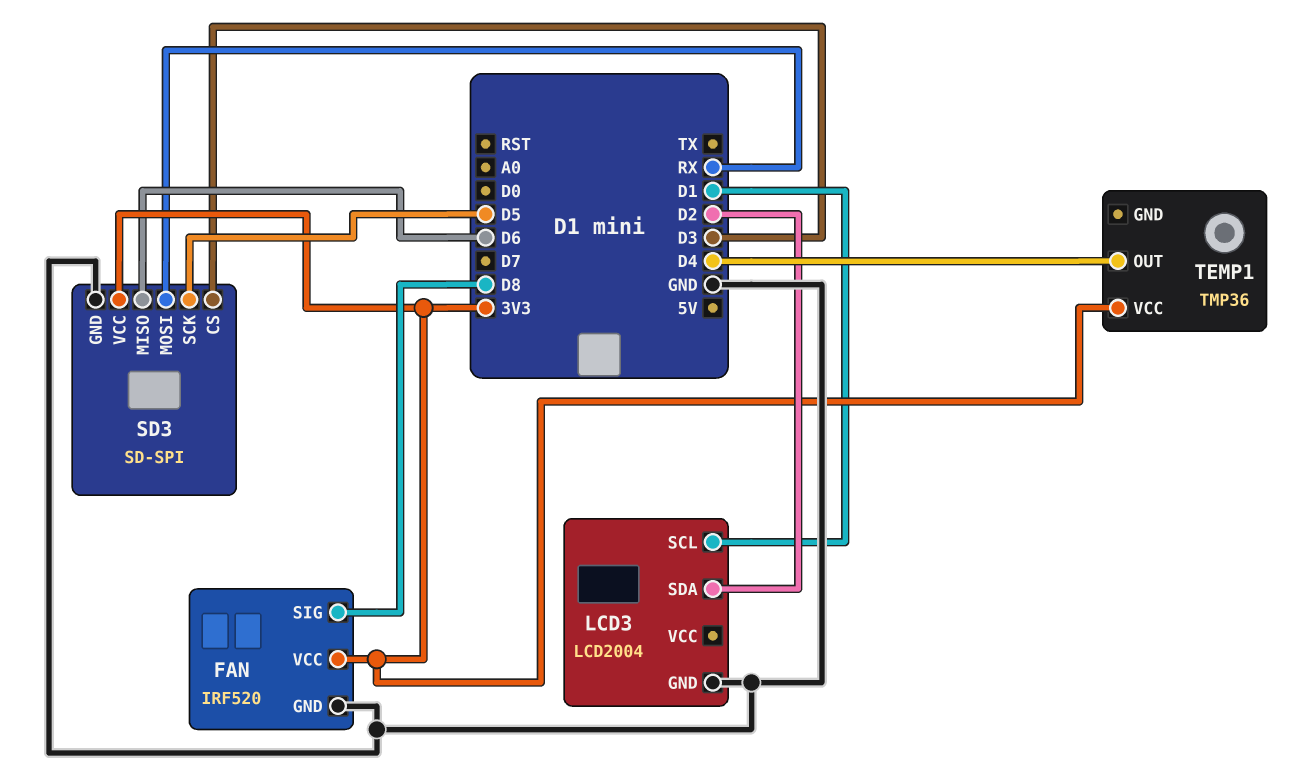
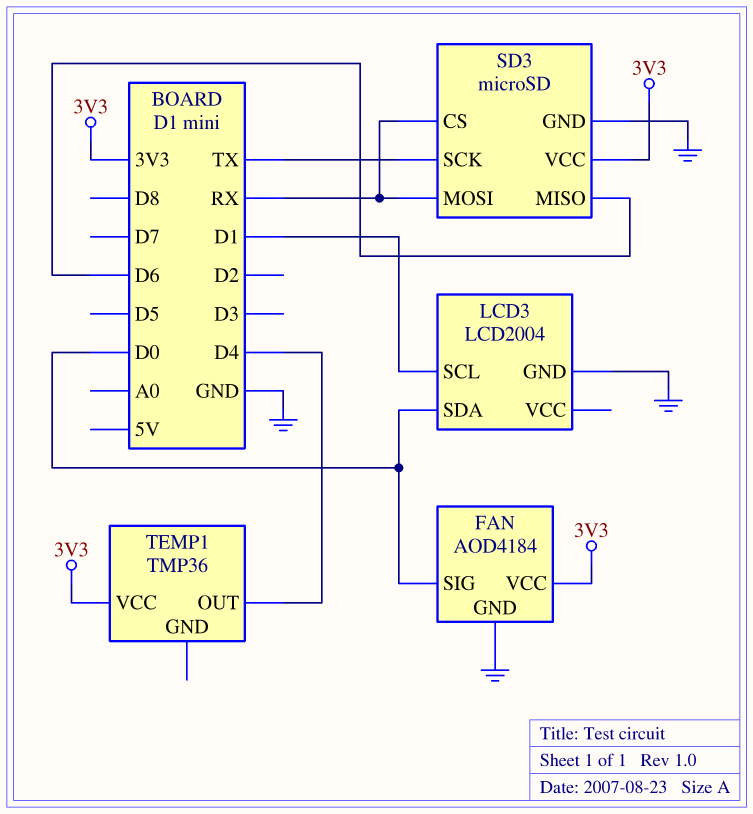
FAN: IRF520 -> AOD4184
FAN pin SIG: D8 -> D0
LCD3 pin SDA: D2 -> D0
SD3: SD-SPI -> microSD
SD3 pin CS: D3 -> RX
SD3 pin SCK: D5 -> TX

